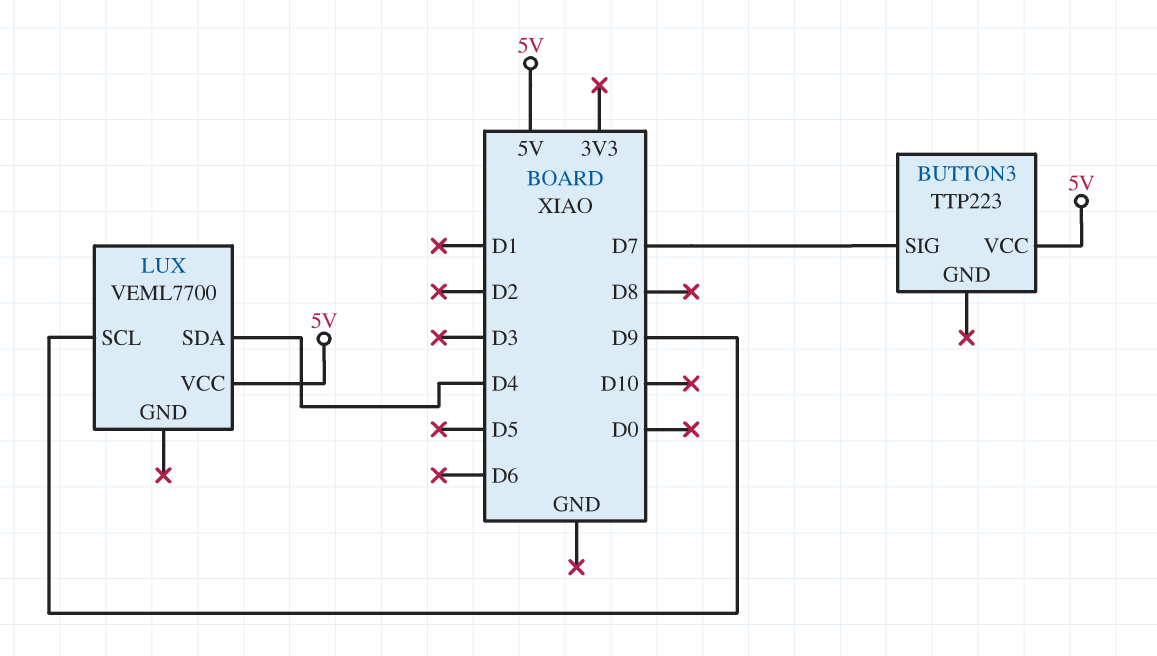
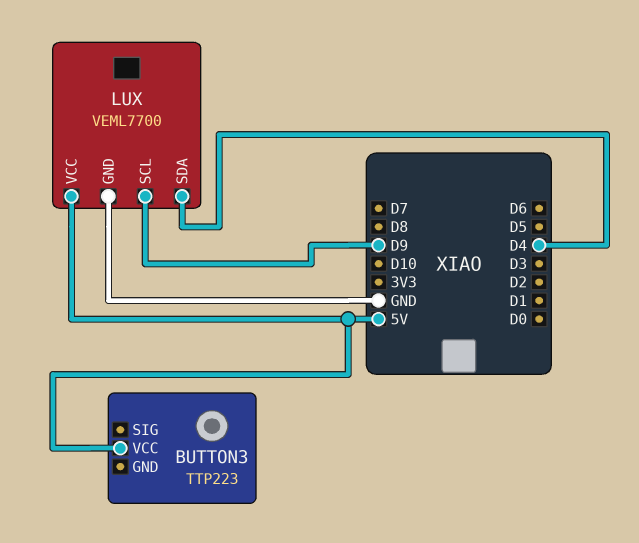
BUTTON3 pin SIG: D7 -> none
LUX pin GND: none -> GND

